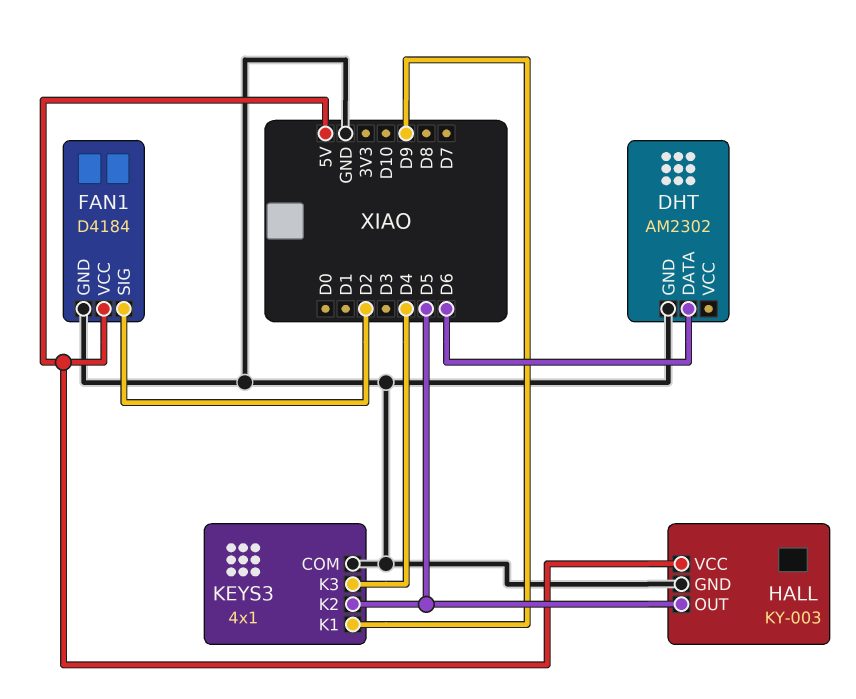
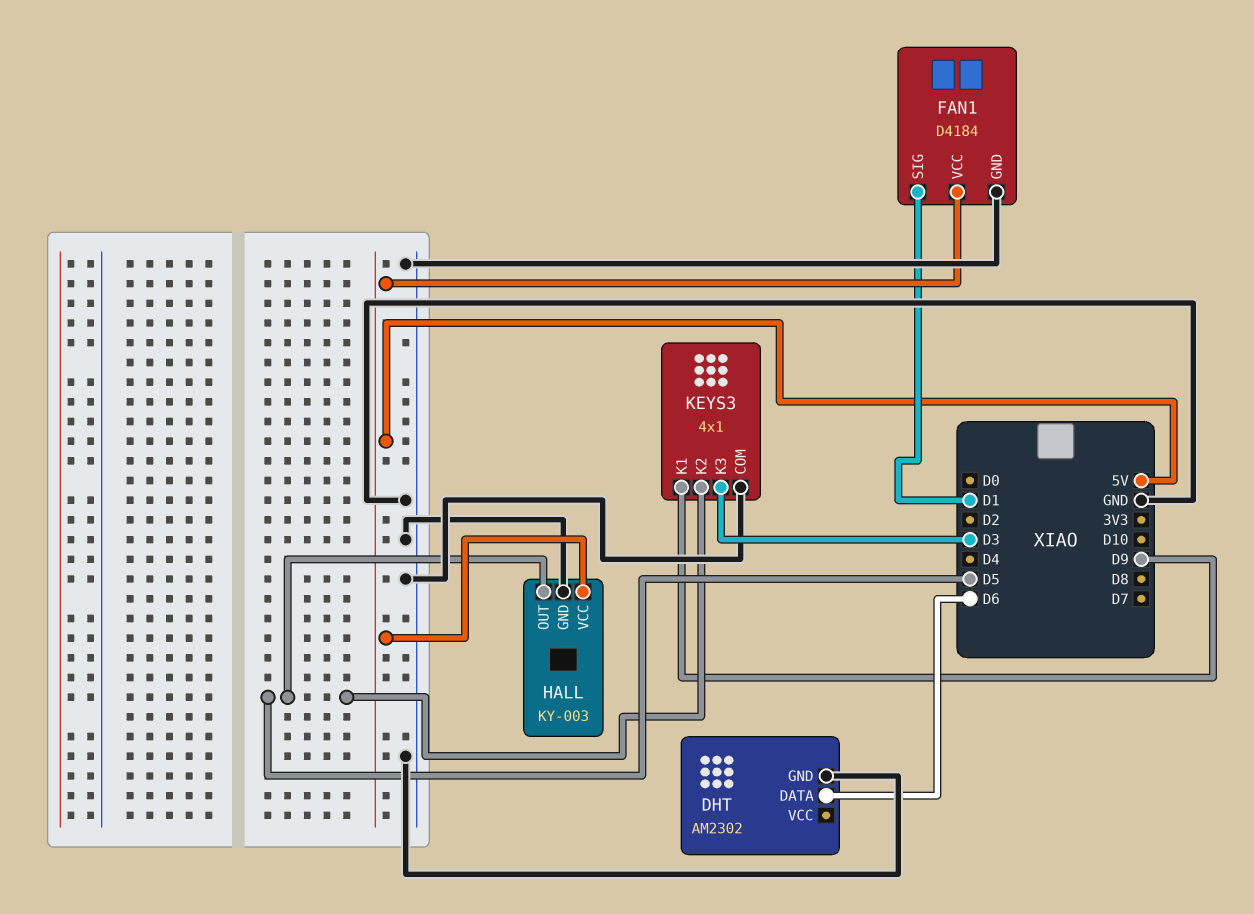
FAN1 pin SIG: D2 -> D1
KEYS3 pin K3: D4 -> D3

